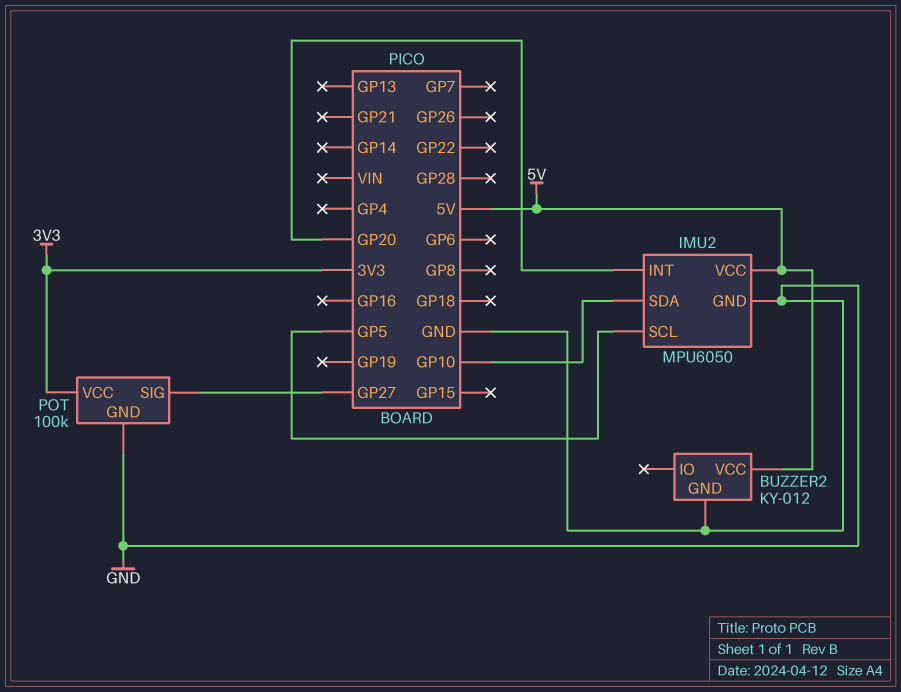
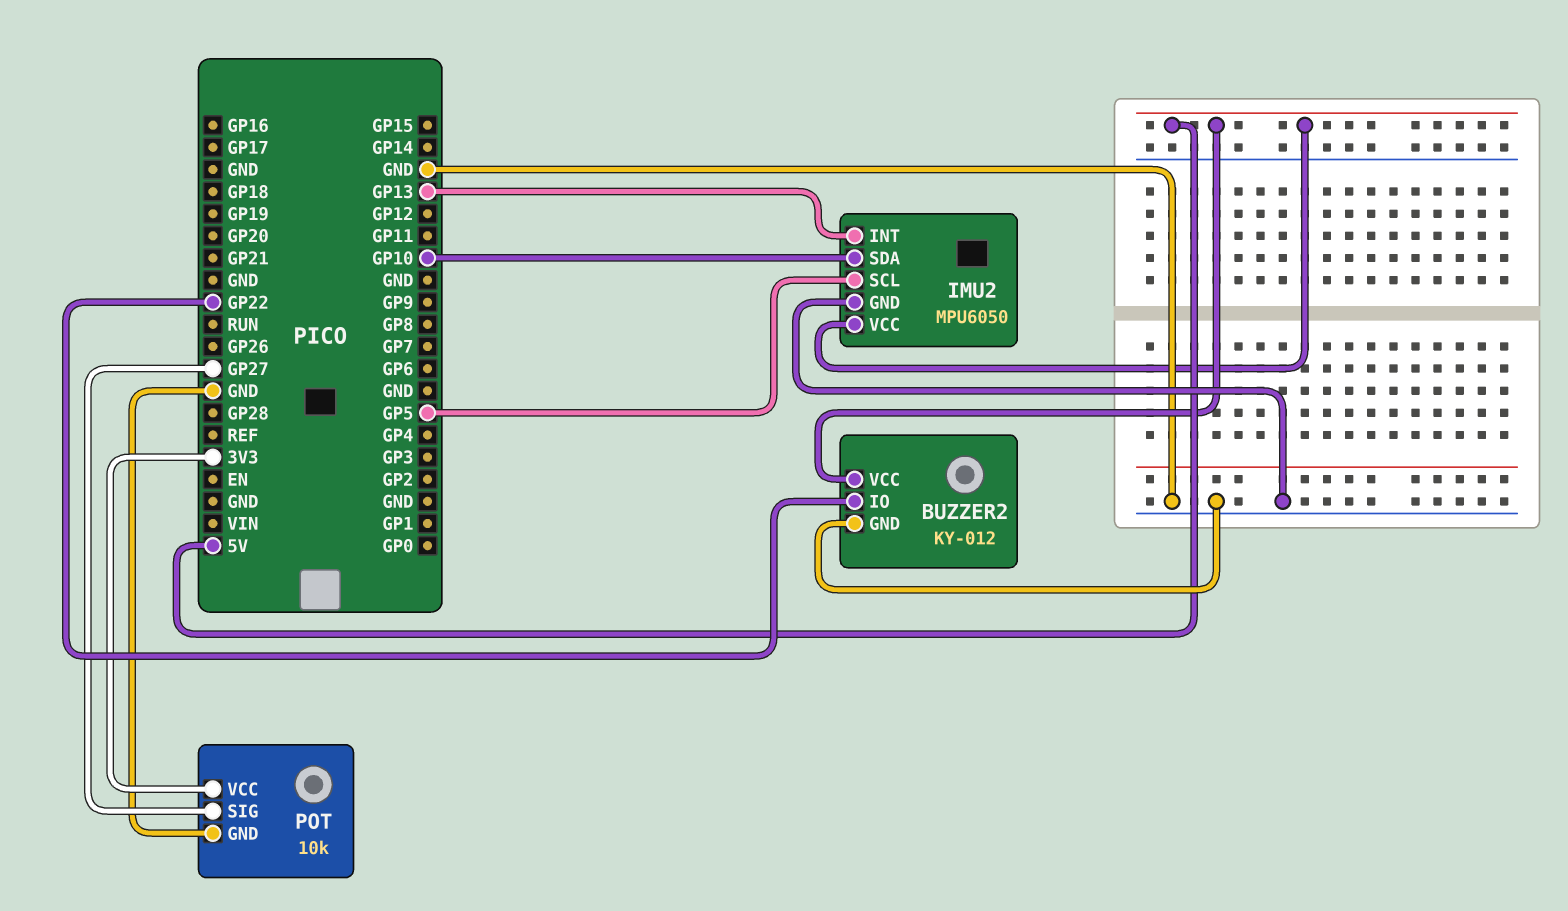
BUZZER2 pin IO: none -> GP22
IMU2 pin INT: GP20 -> GP13
POT: 100k -> 10k

